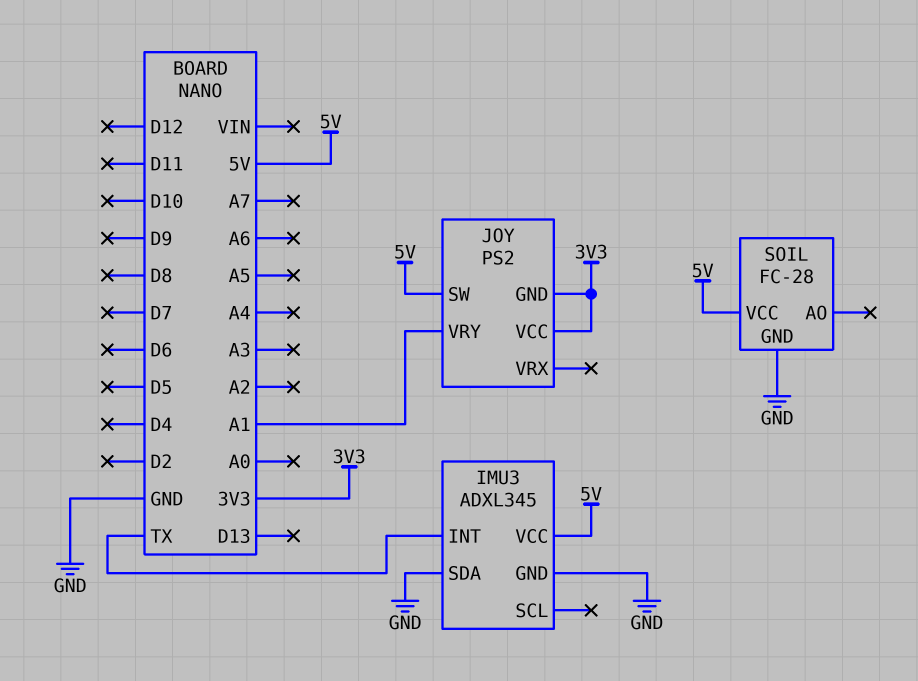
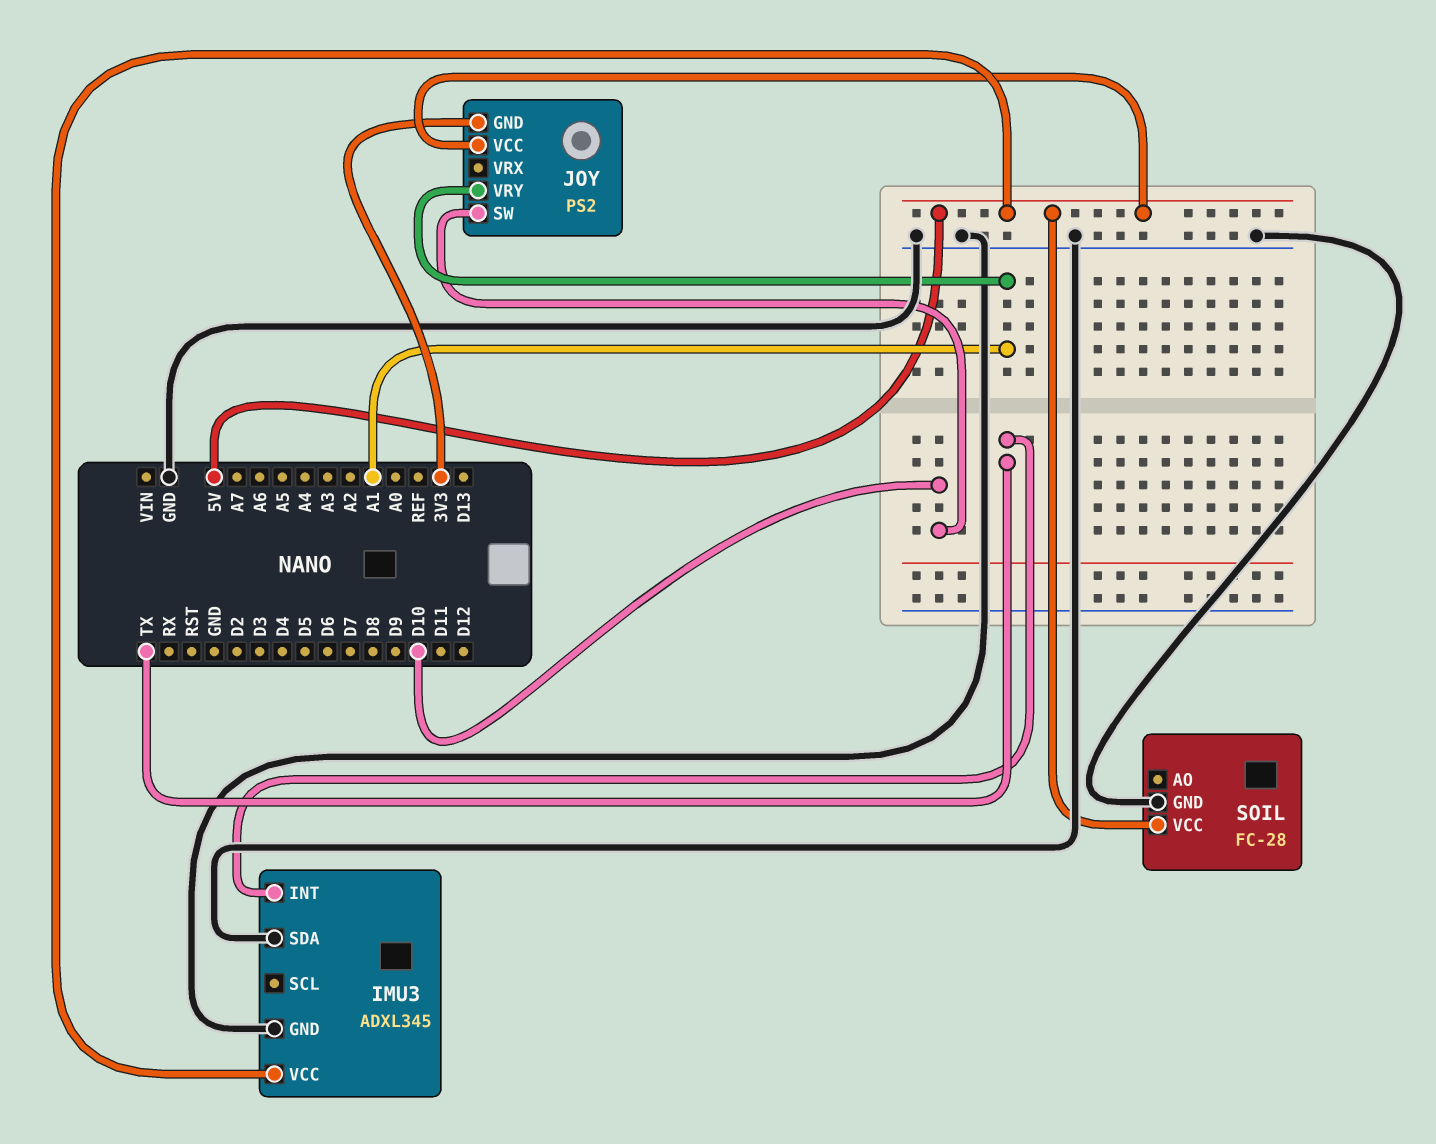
JOY pin SW: 5V -> D10
JOY pin VCC: 3V3 -> 5V

